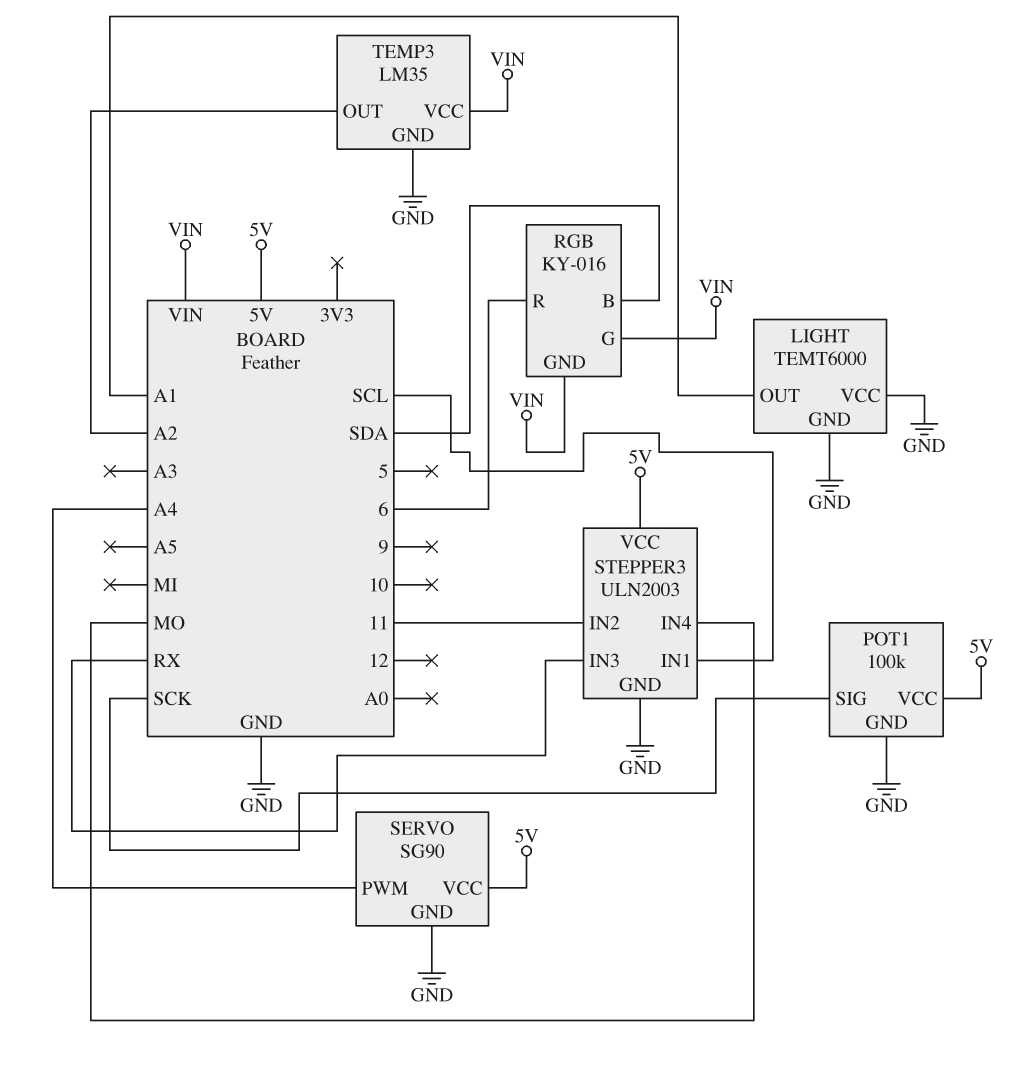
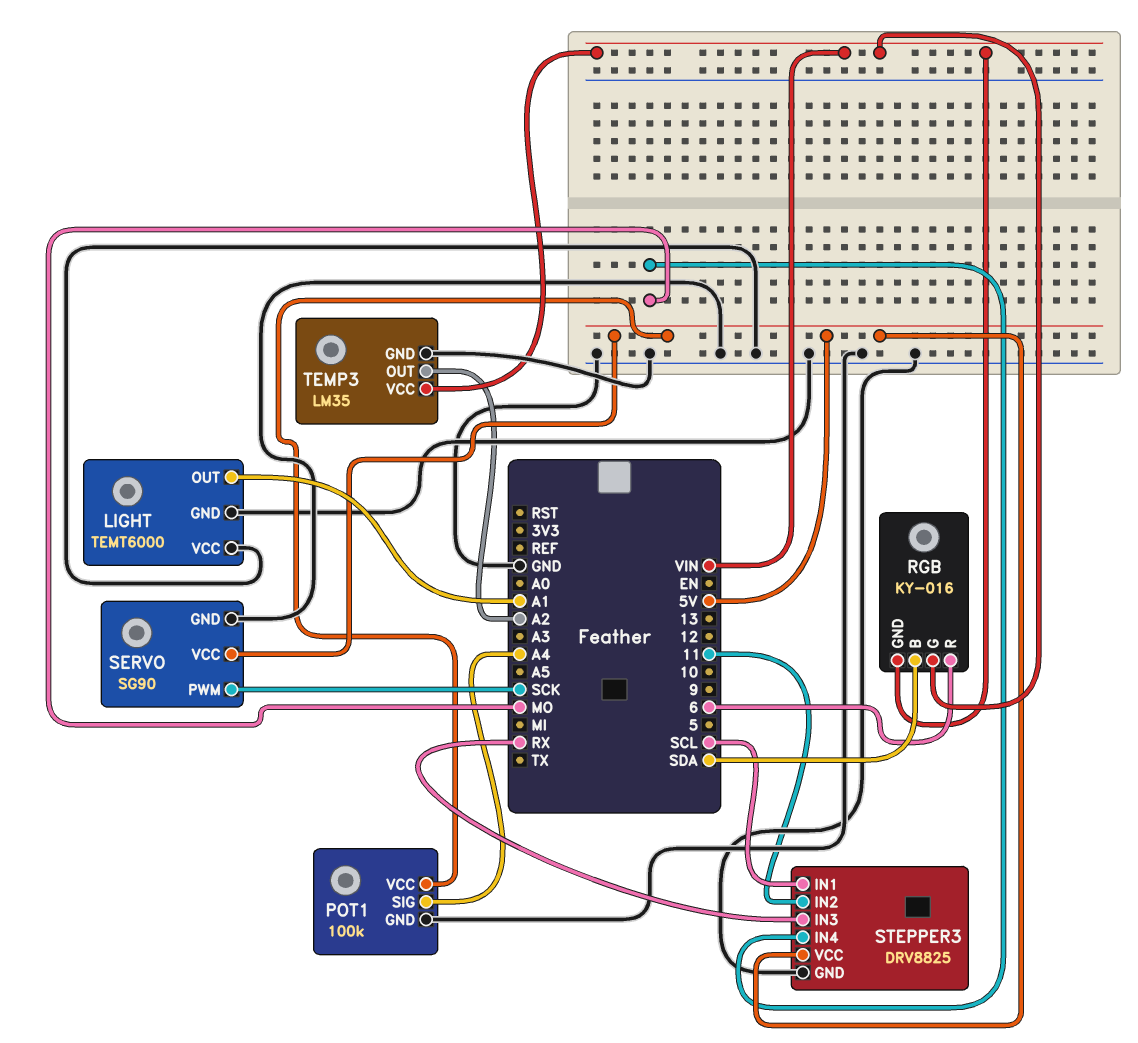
POT1 pin SIG: SCK -> A4
SERVO pin PWM: A4 -> SCK
STEPPER3: ULN2003 -> DRV8825

